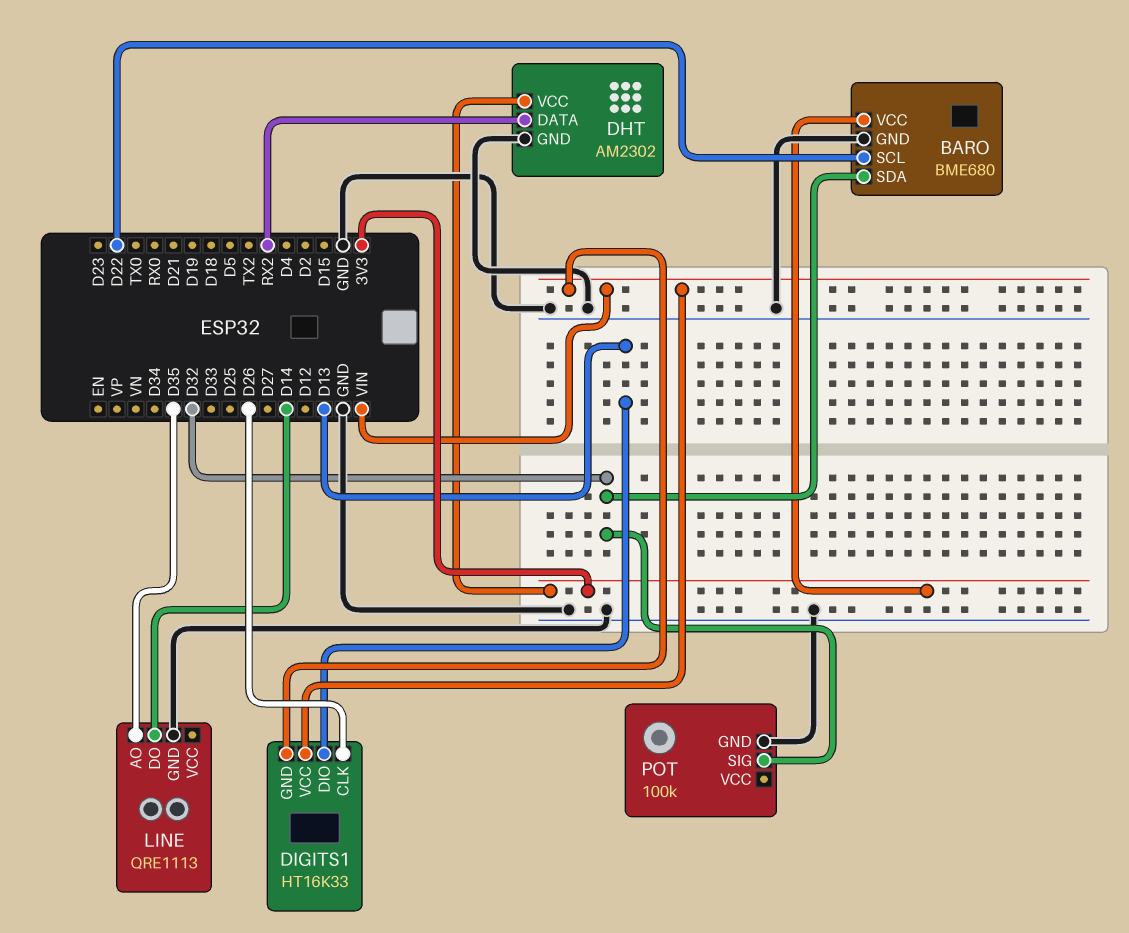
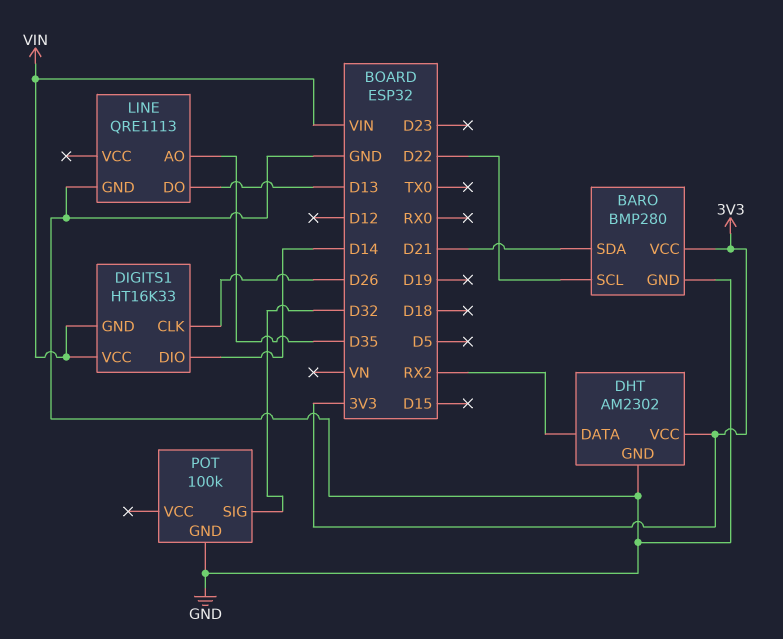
BARO: BME680 -> BMP280
BARO pin SDA: D32 -> D21
DIGITS1 pin DIO: D13 -> D14
LINE pin DO: D14 -> D13

